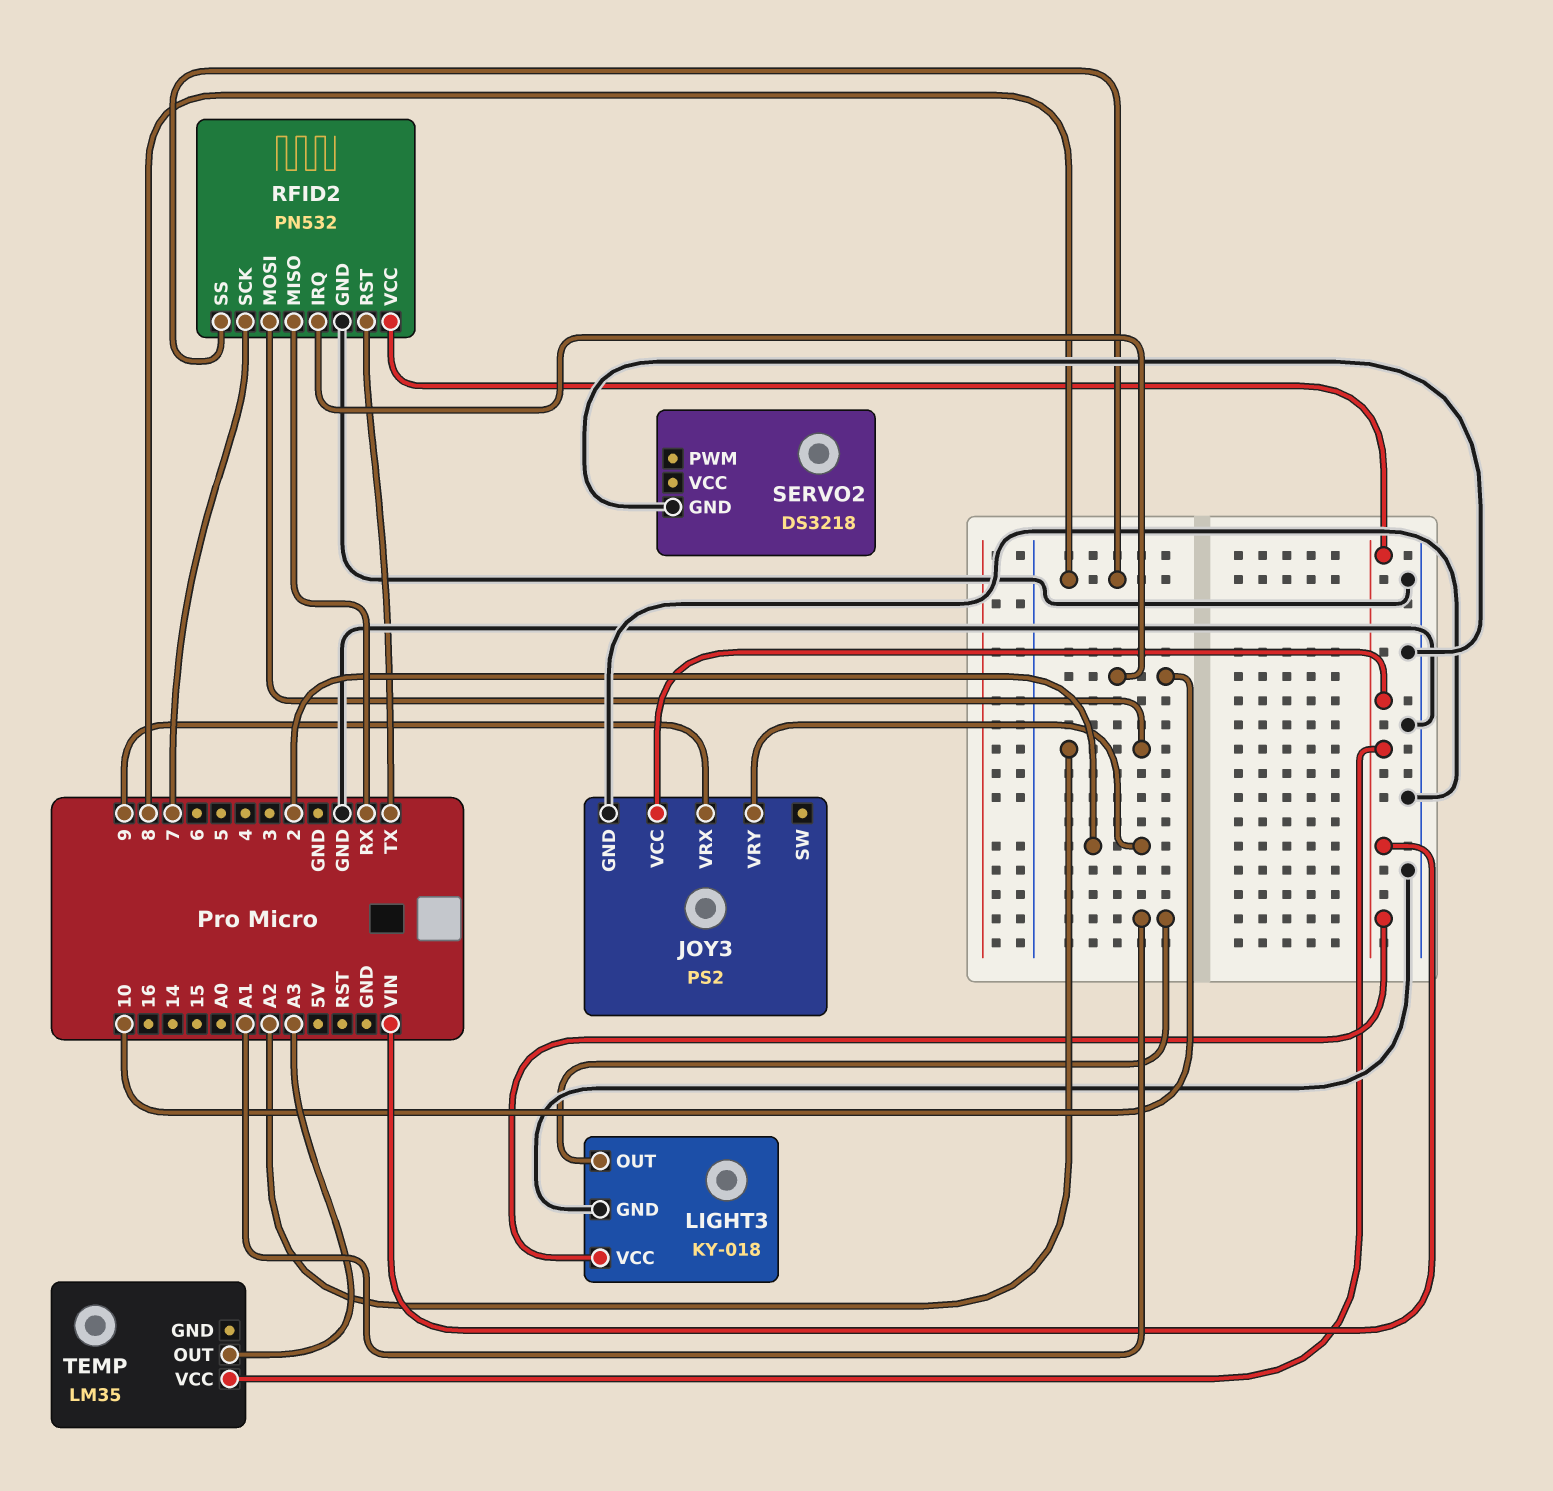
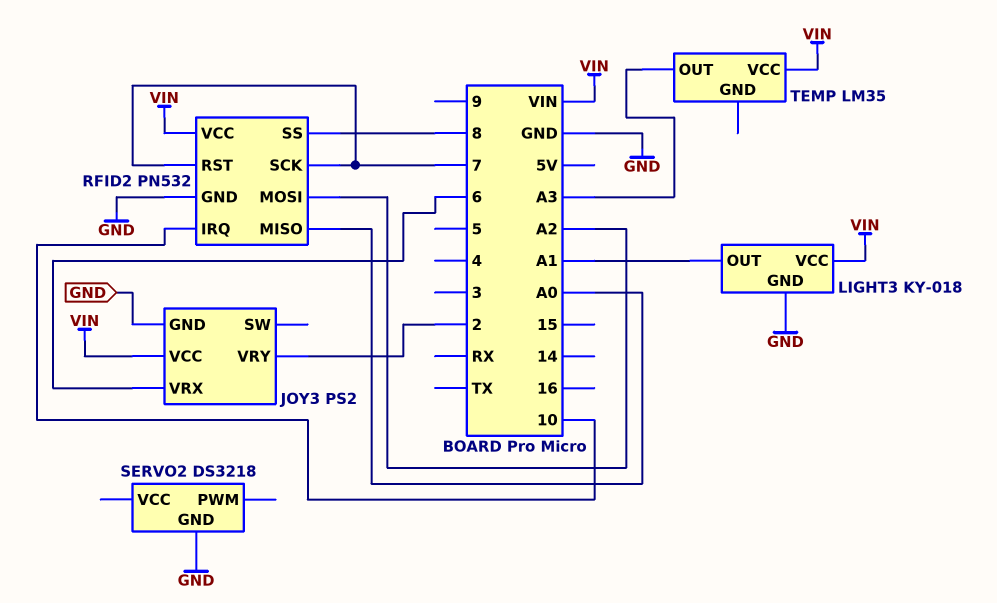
JOY3 pin VRX: 9 -> 6
RFID2 pin MISO: RX -> A0
RFID2 pin RST: TX -> 7

